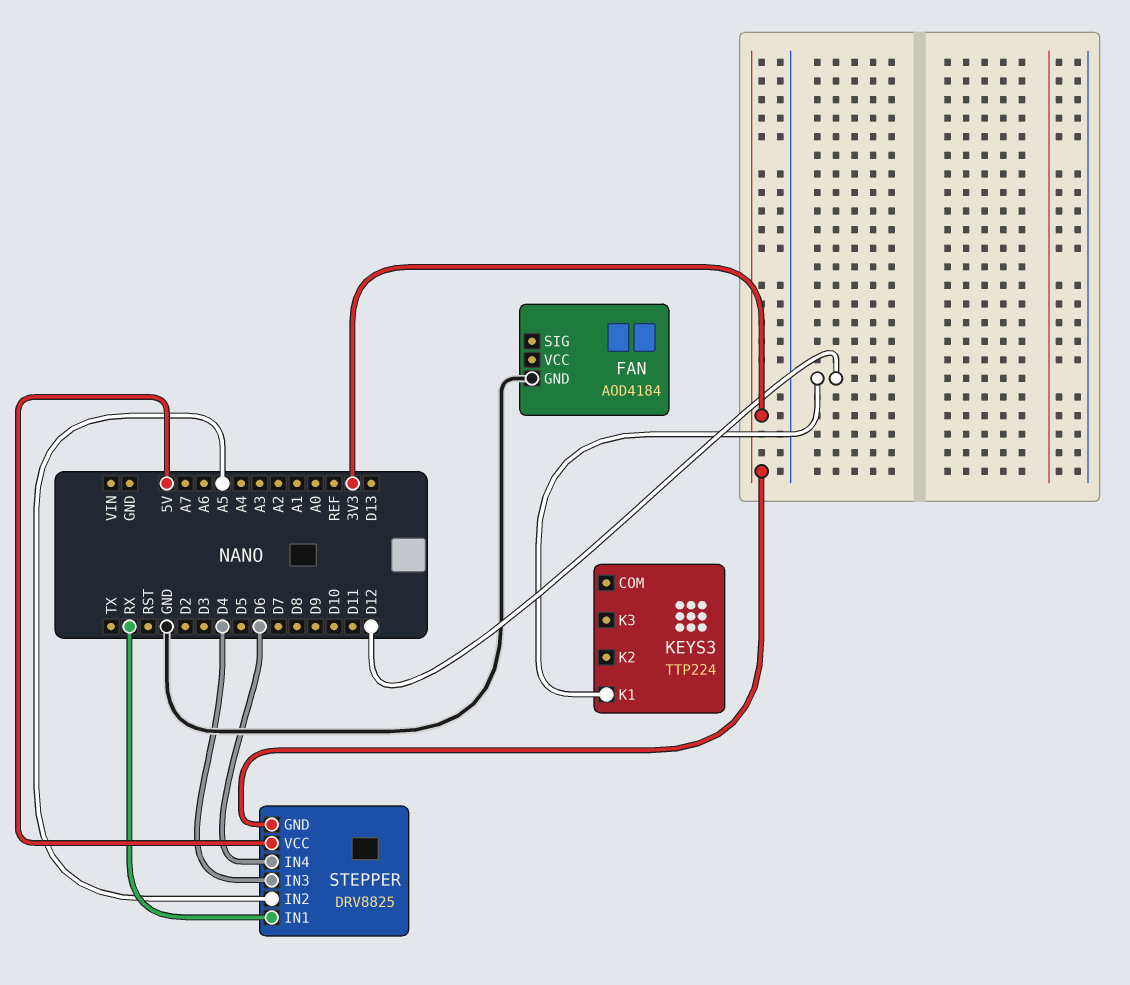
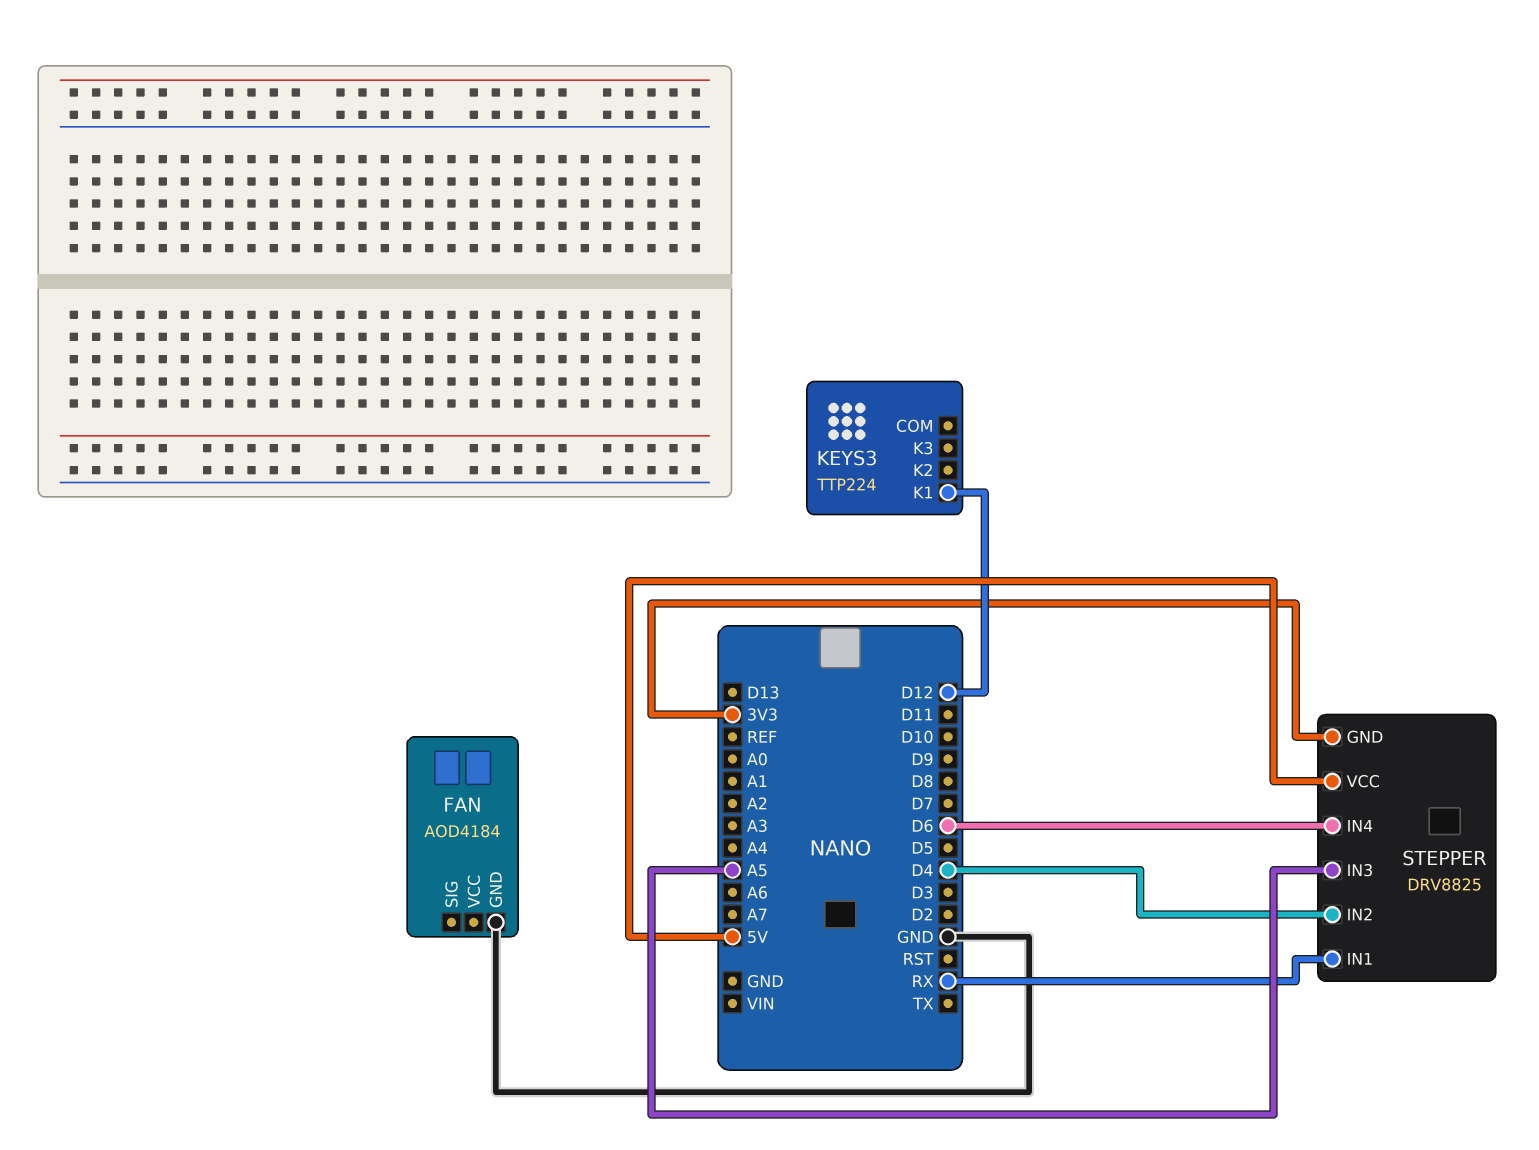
STEPPER pin IN2: A5 -> D4
STEPPER pin IN3: D4 -> A5

